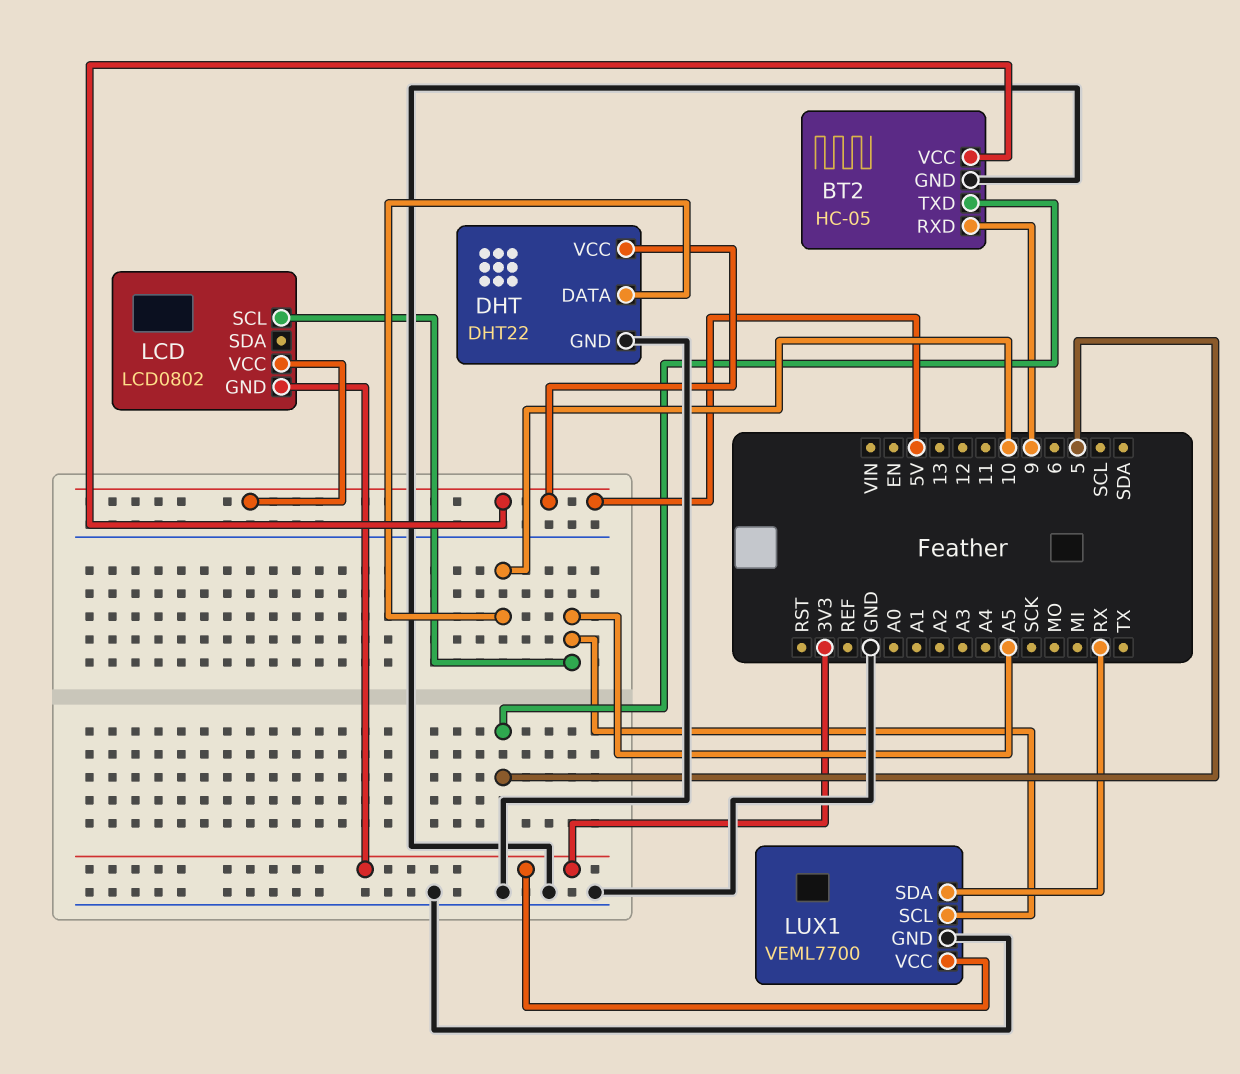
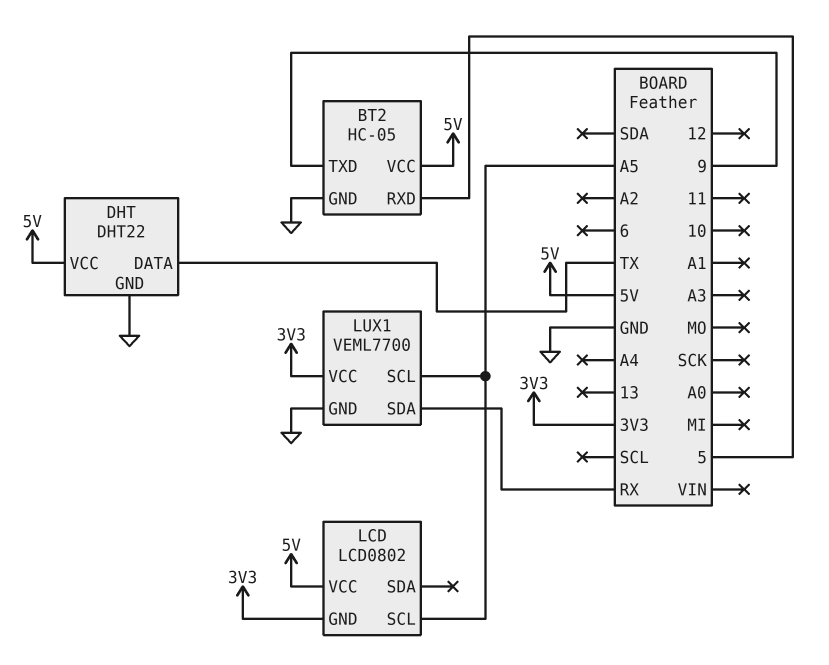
BT2 pin RXD: 9 -> 5
BT2 pin TXD: 5 -> 9
DHT pin DATA: 10 -> TX

